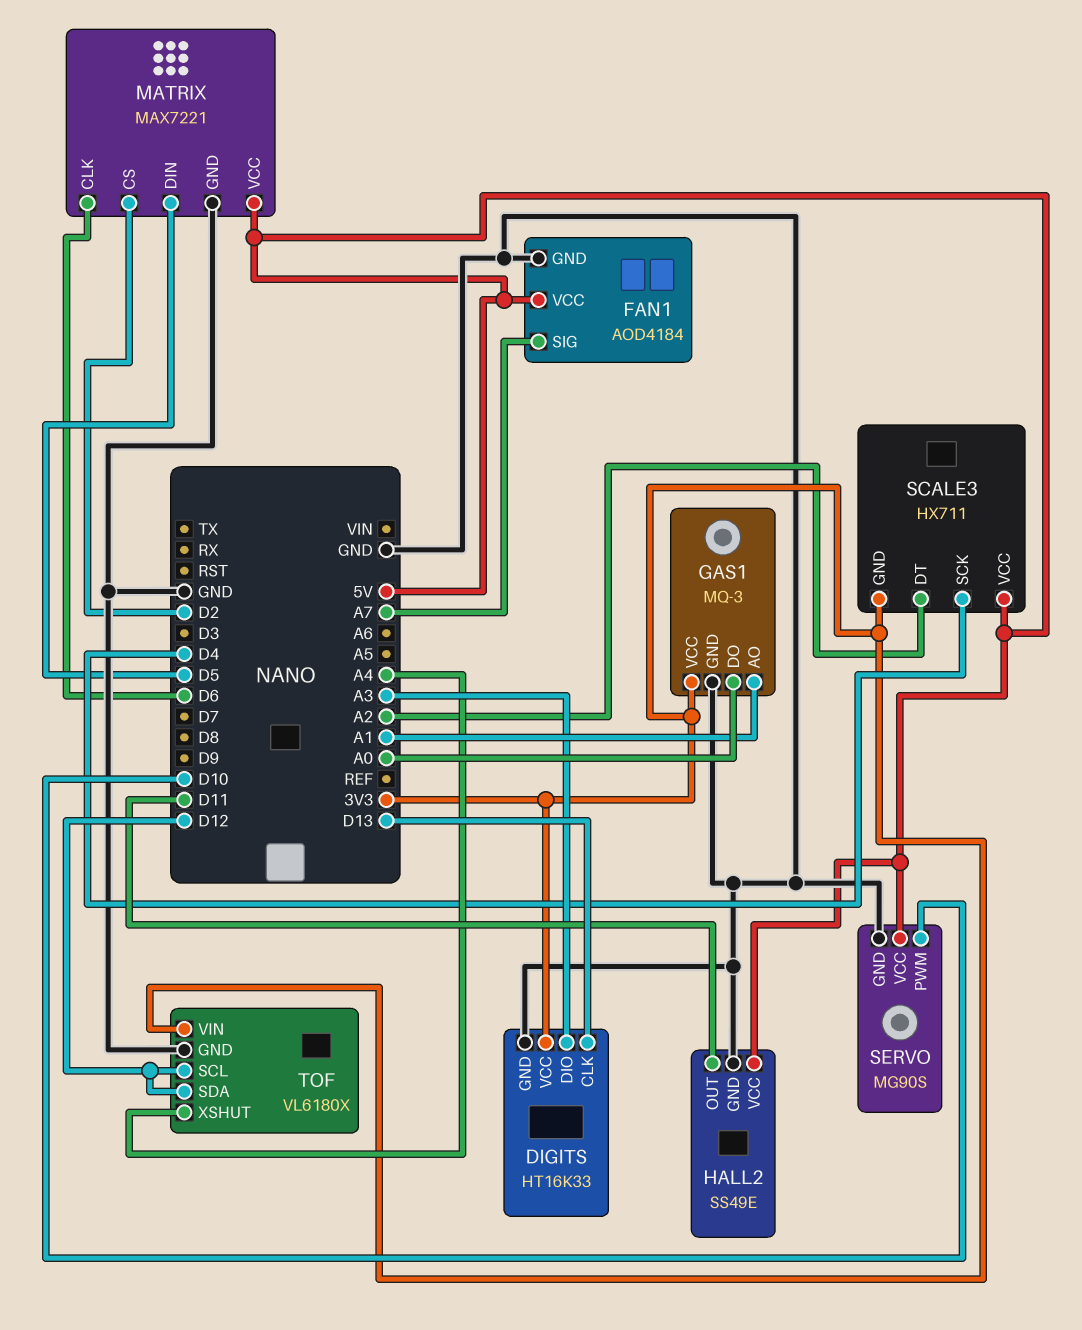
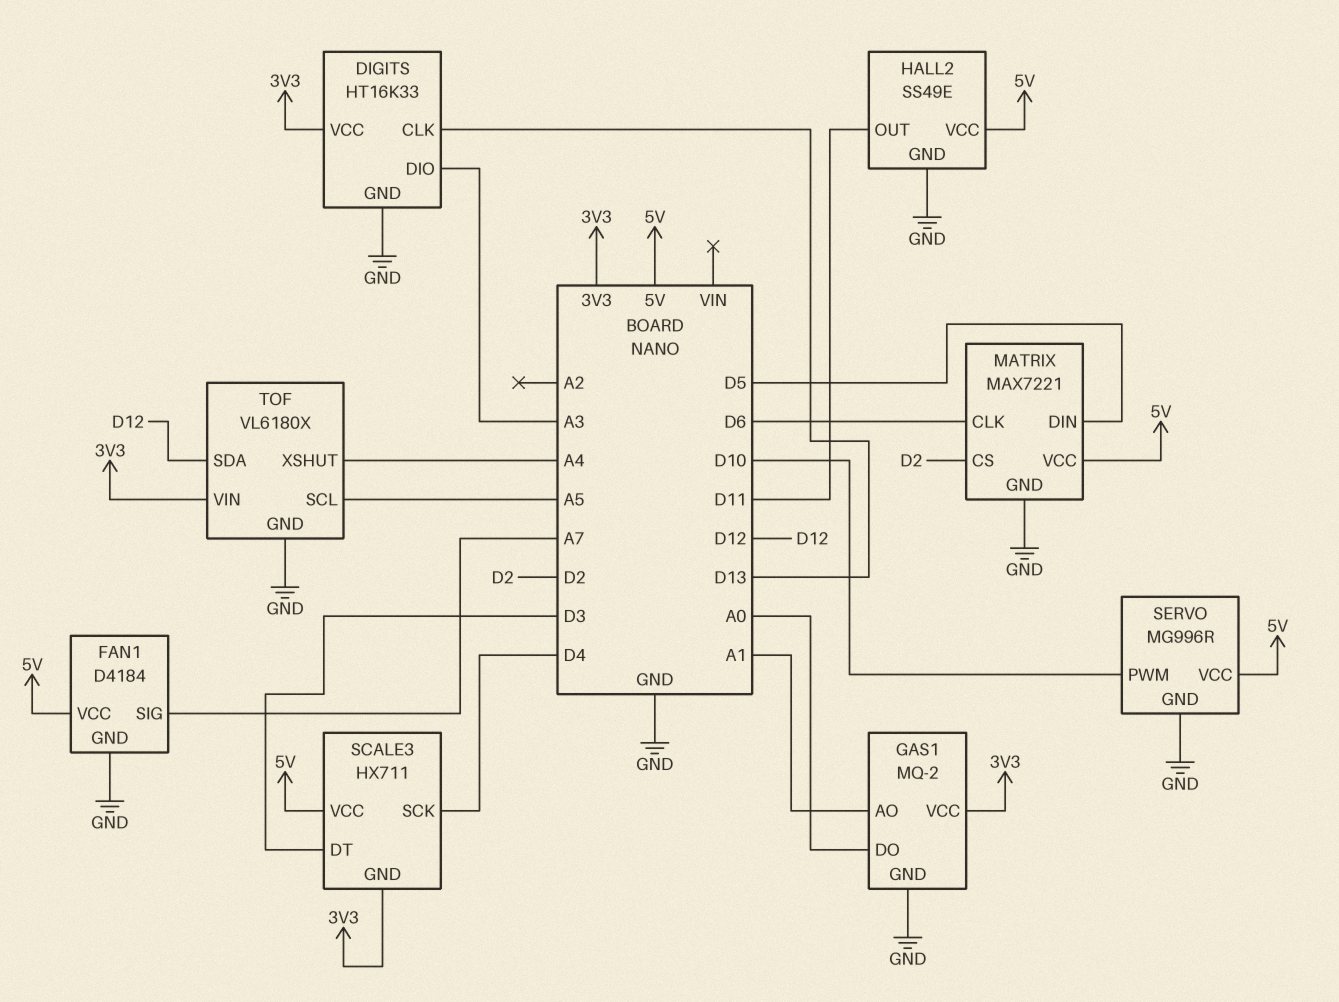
FAN1: AOD4184 -> D4184
GAS1: MQ-3 -> MQ-2
SCALE3 pin DT: A2 -> D3
SERVO: MG90S -> MG996R
TOF pin SCL: D12 -> A5

